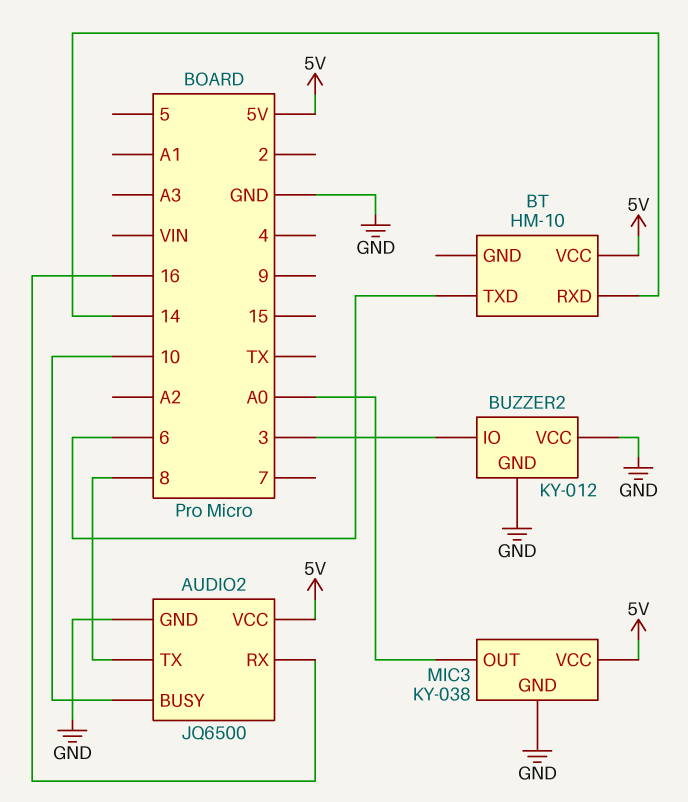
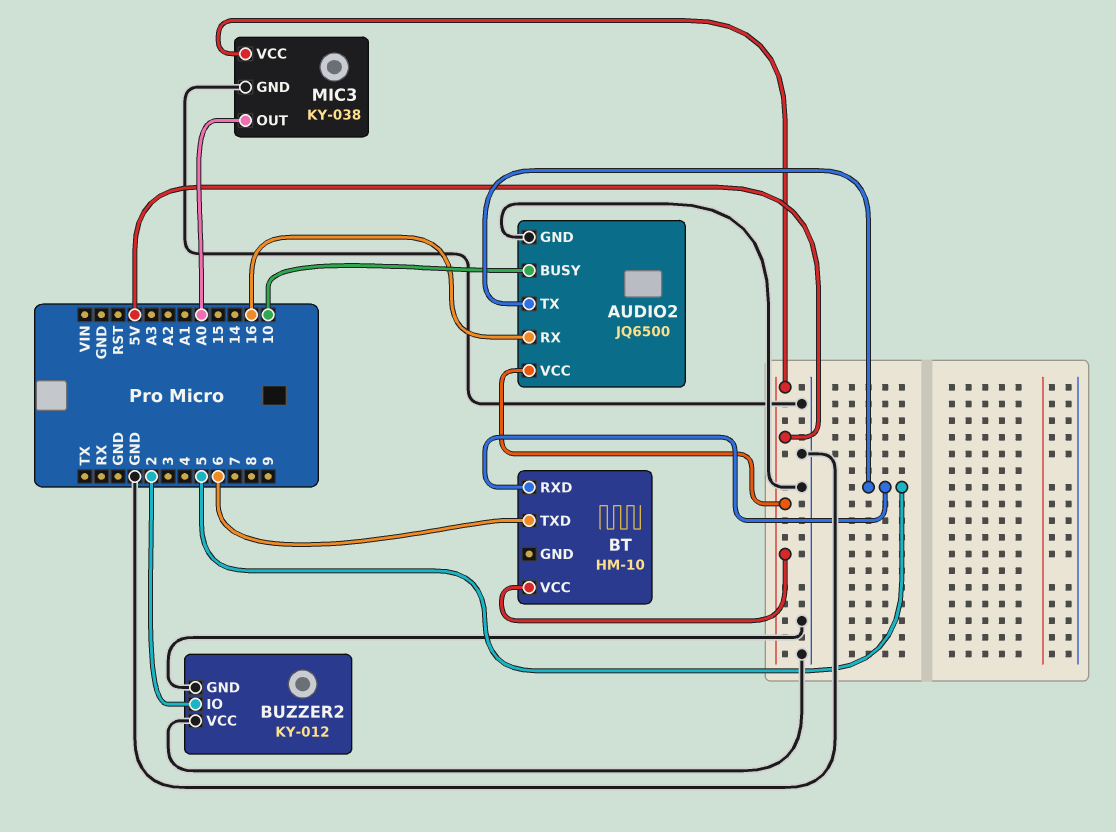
AUDIO2 pin TX: 8 -> 5
BT pin RXD: 14 -> 5
BUZZER2 pin IO: 3 -> 2

